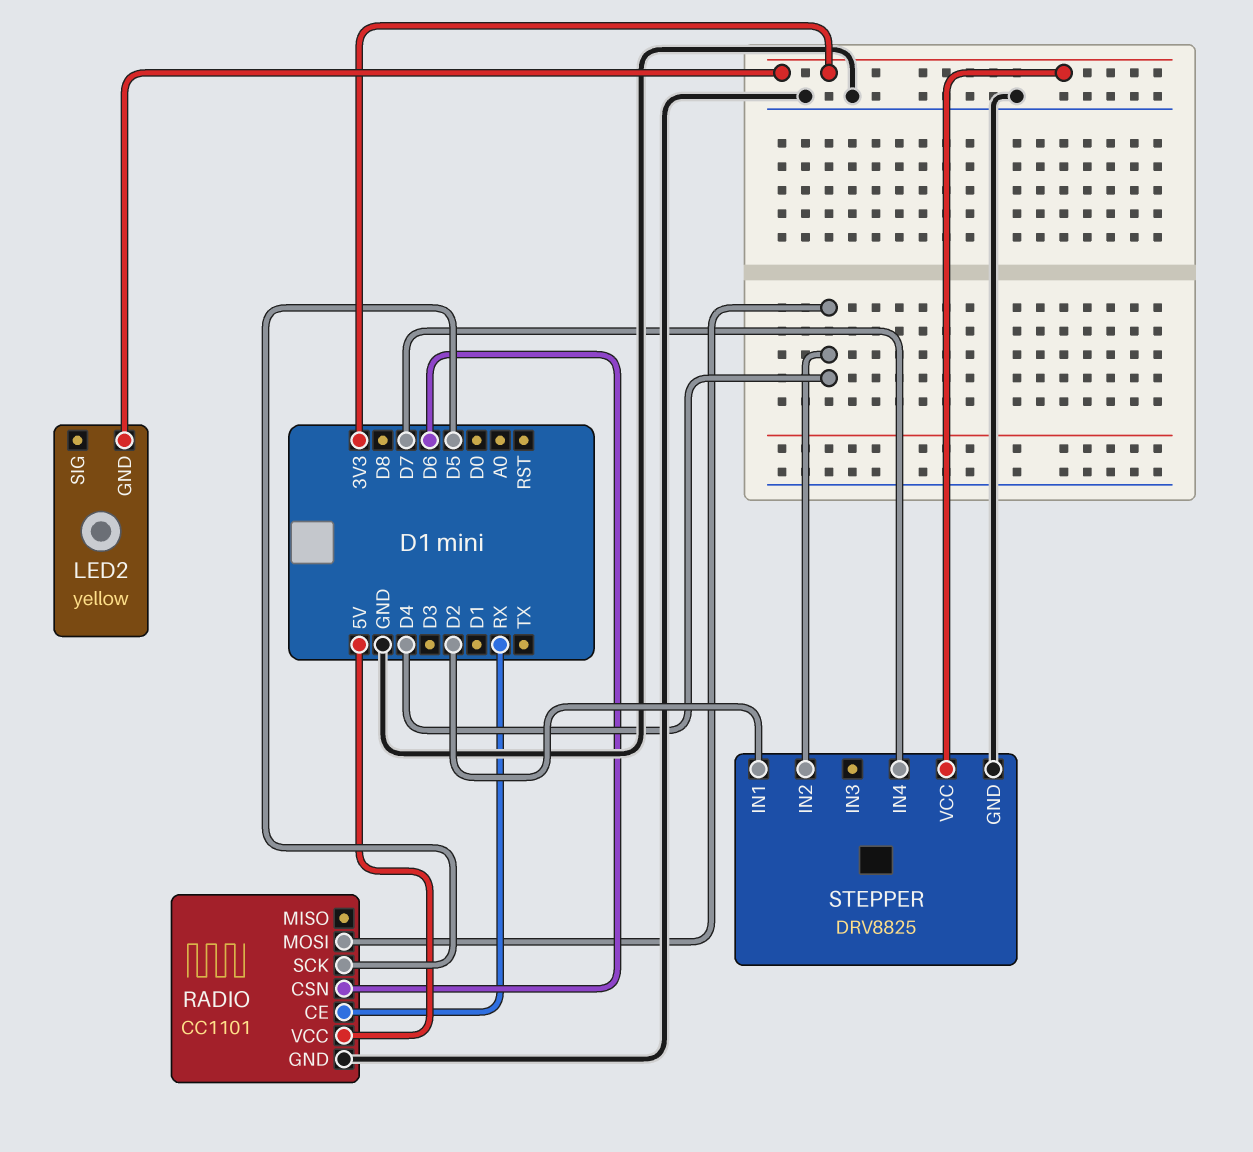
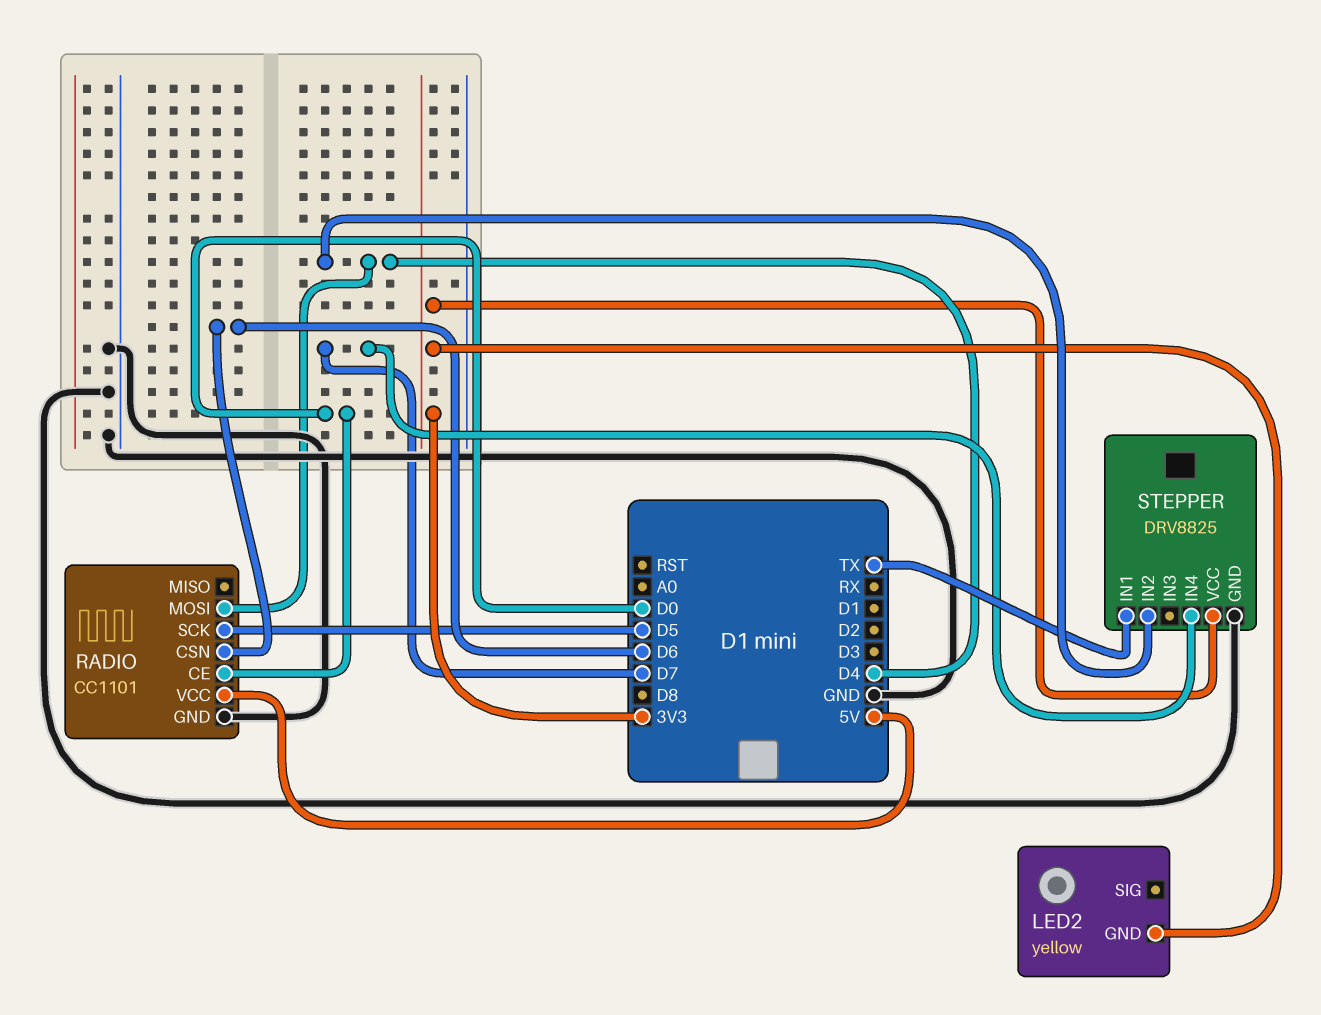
RADIO pin CE: RX -> D0
STEPPER pin IN1: D2 -> TX

